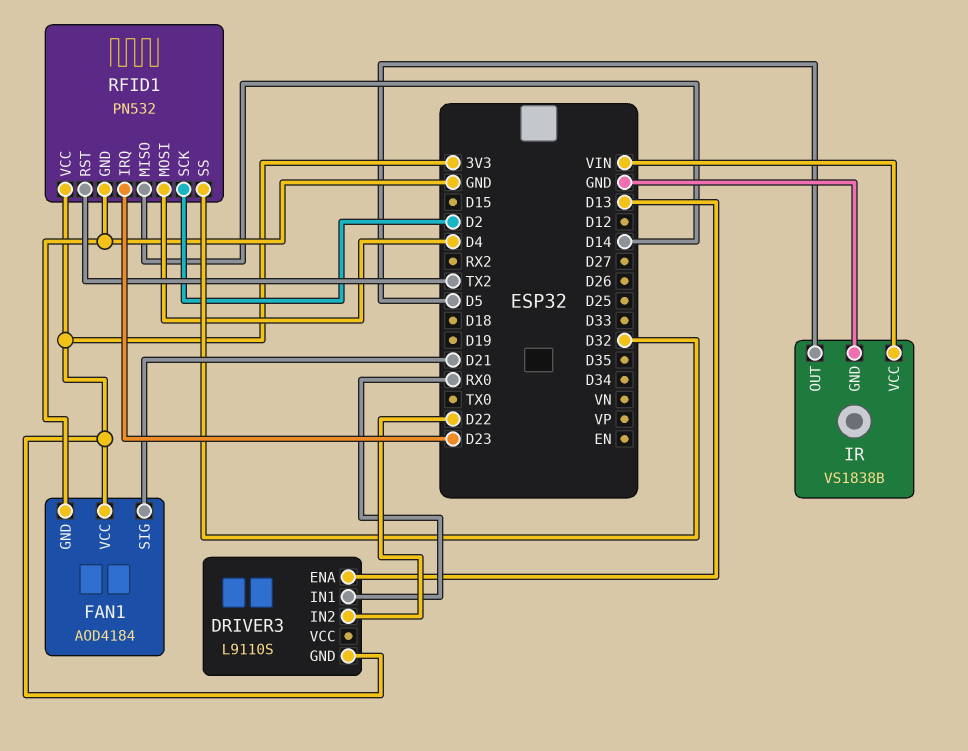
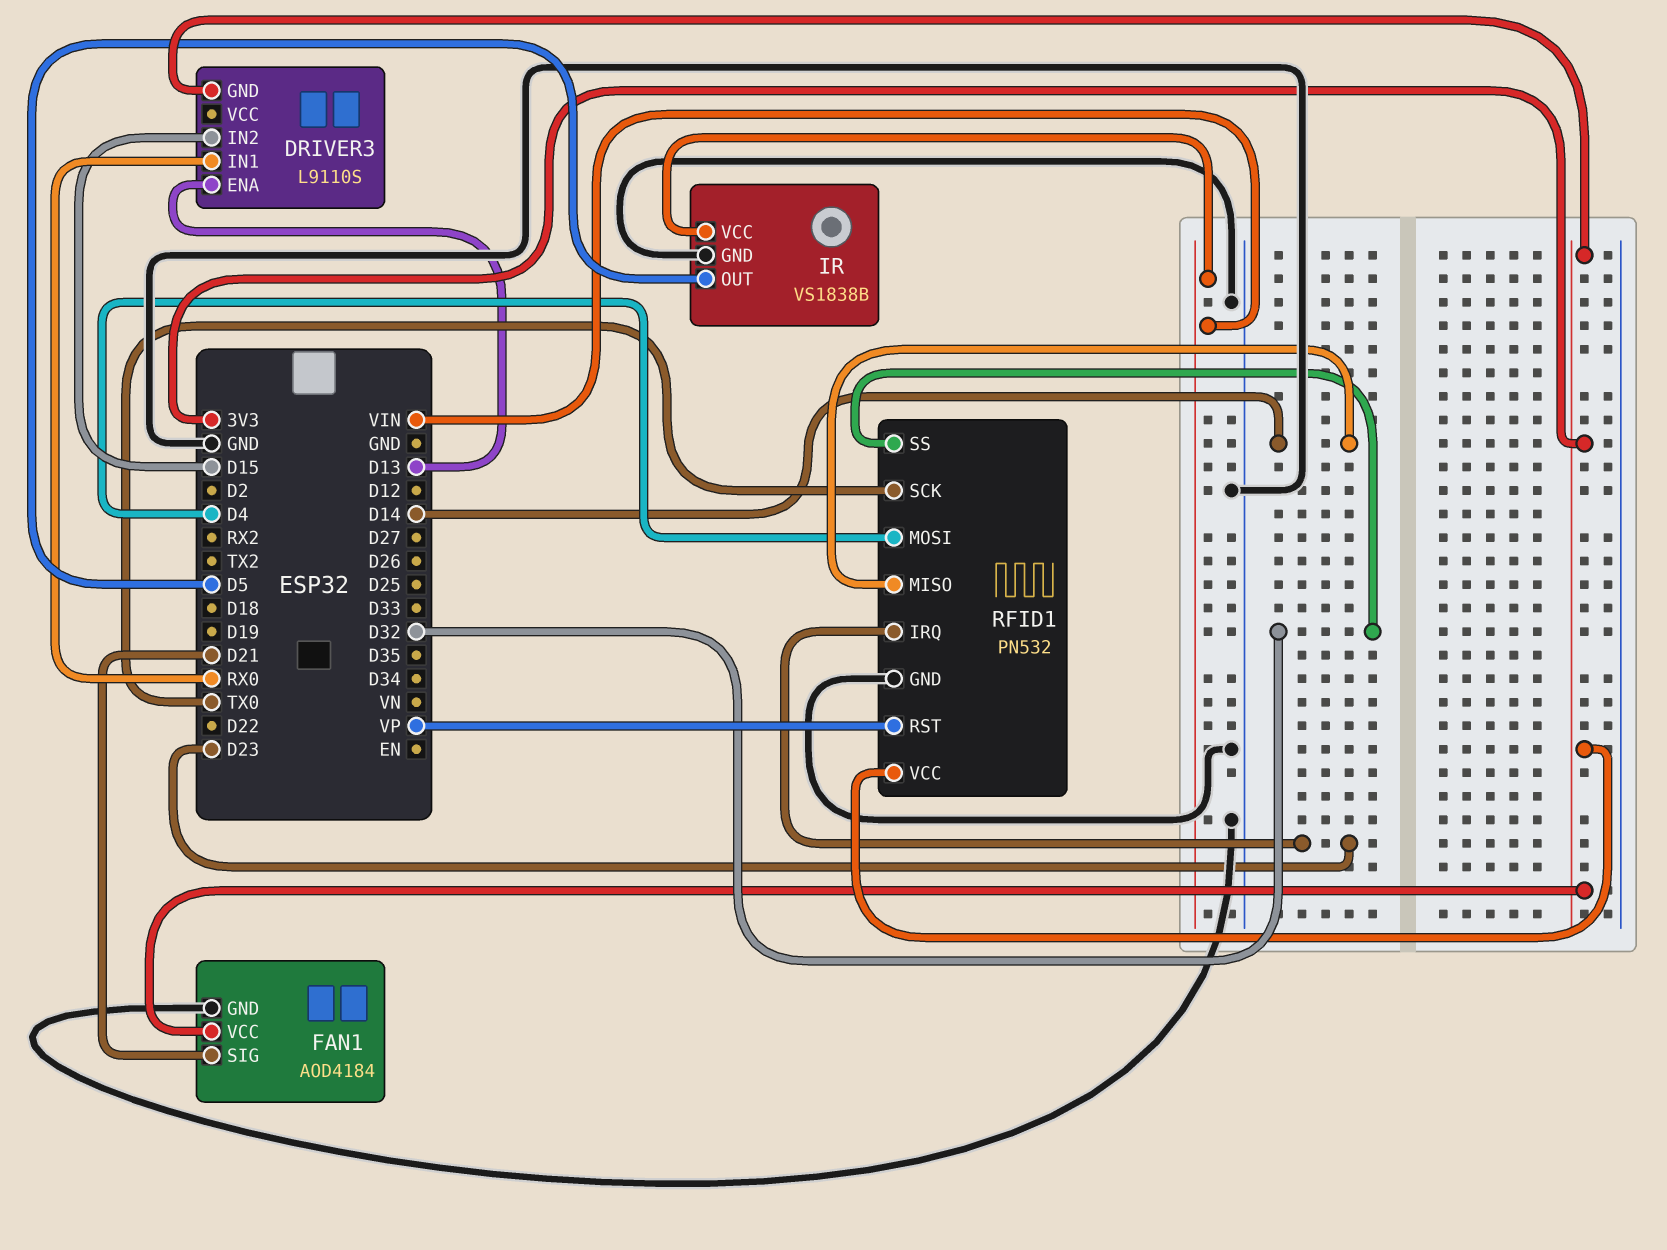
DRIVER3 pin IN2: D22 -> D15
RFID1 pin RST: TX2 -> VP
RFID1 pin SCK: D2 -> TX0

